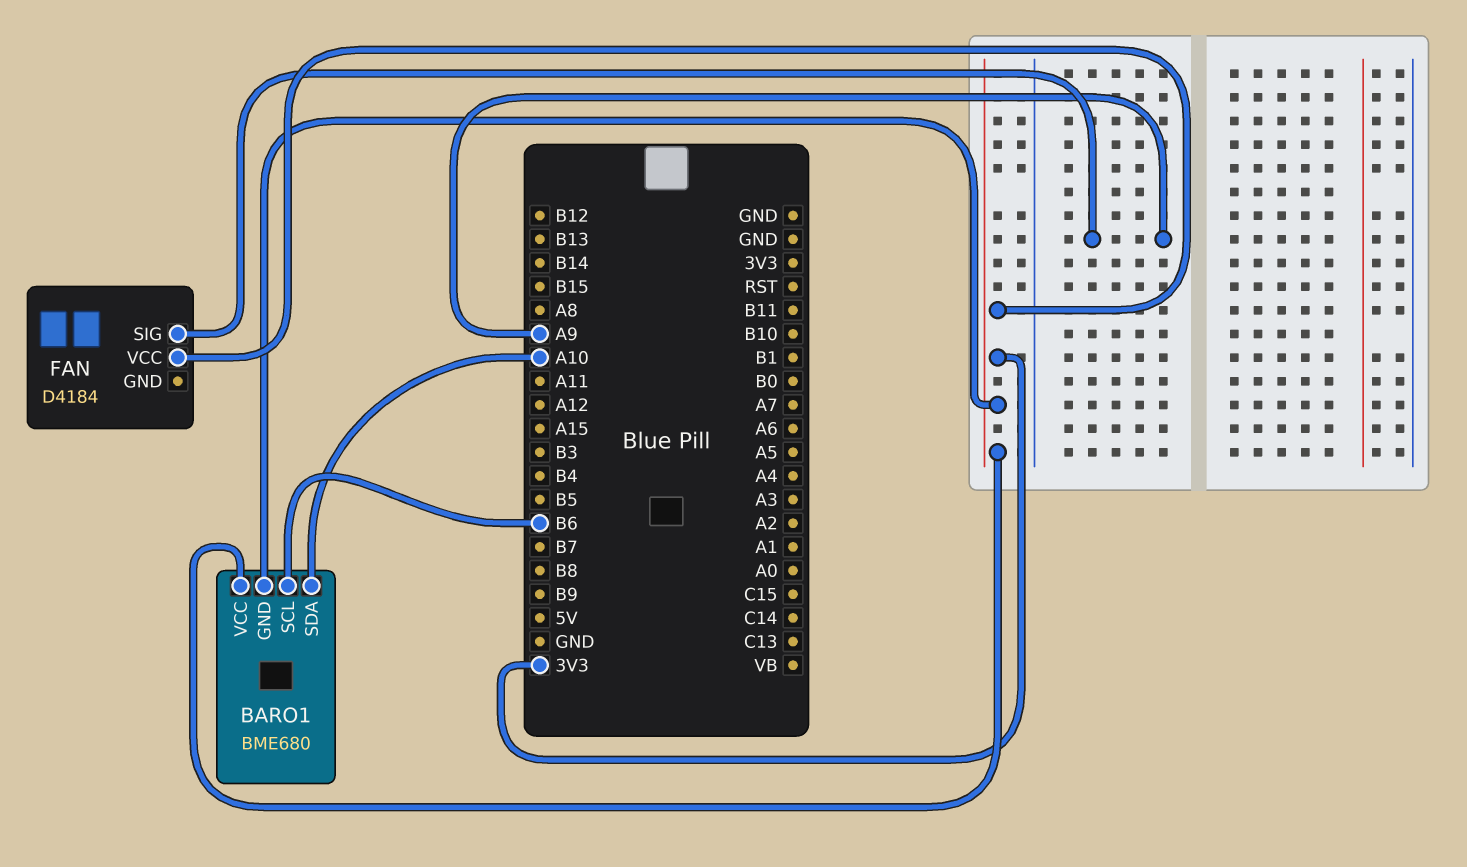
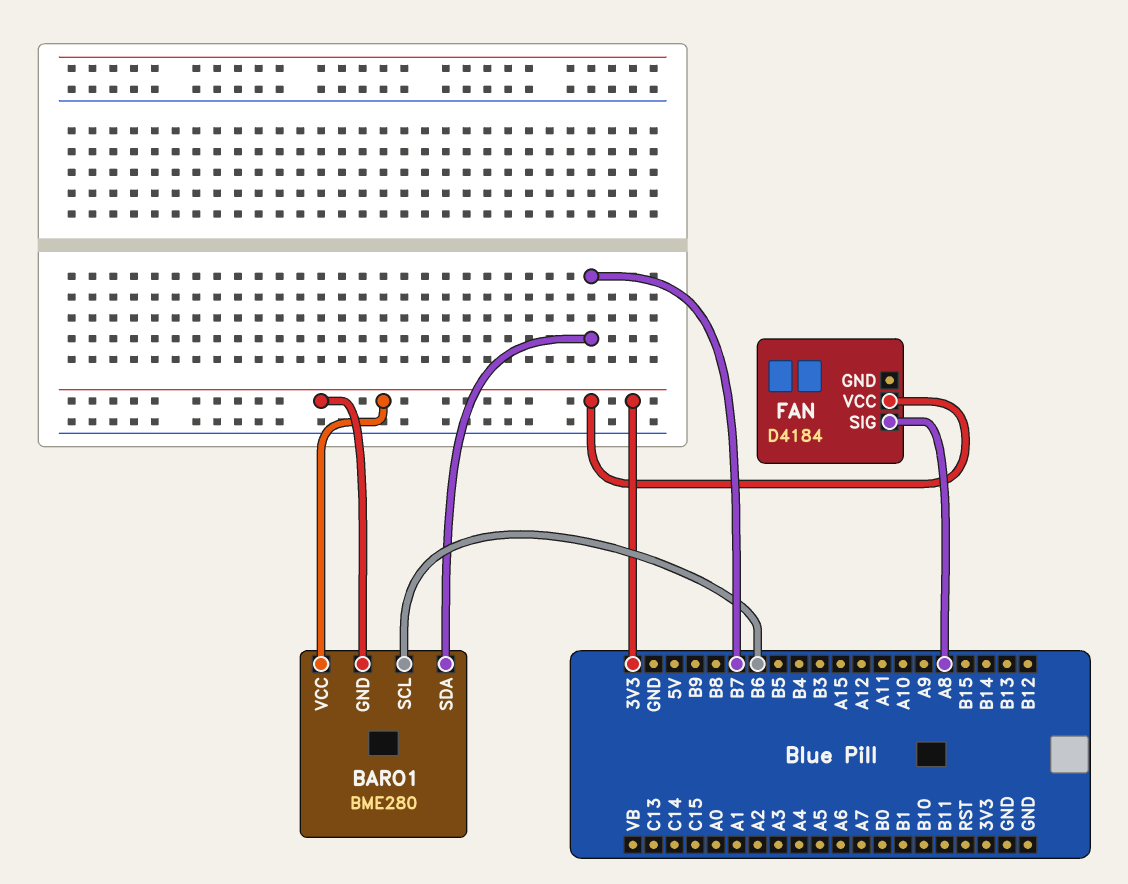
BARO1: BME680 -> BME280
BARO1 pin SDA: A10 -> B7
FAN pin SIG: A9 -> A8

